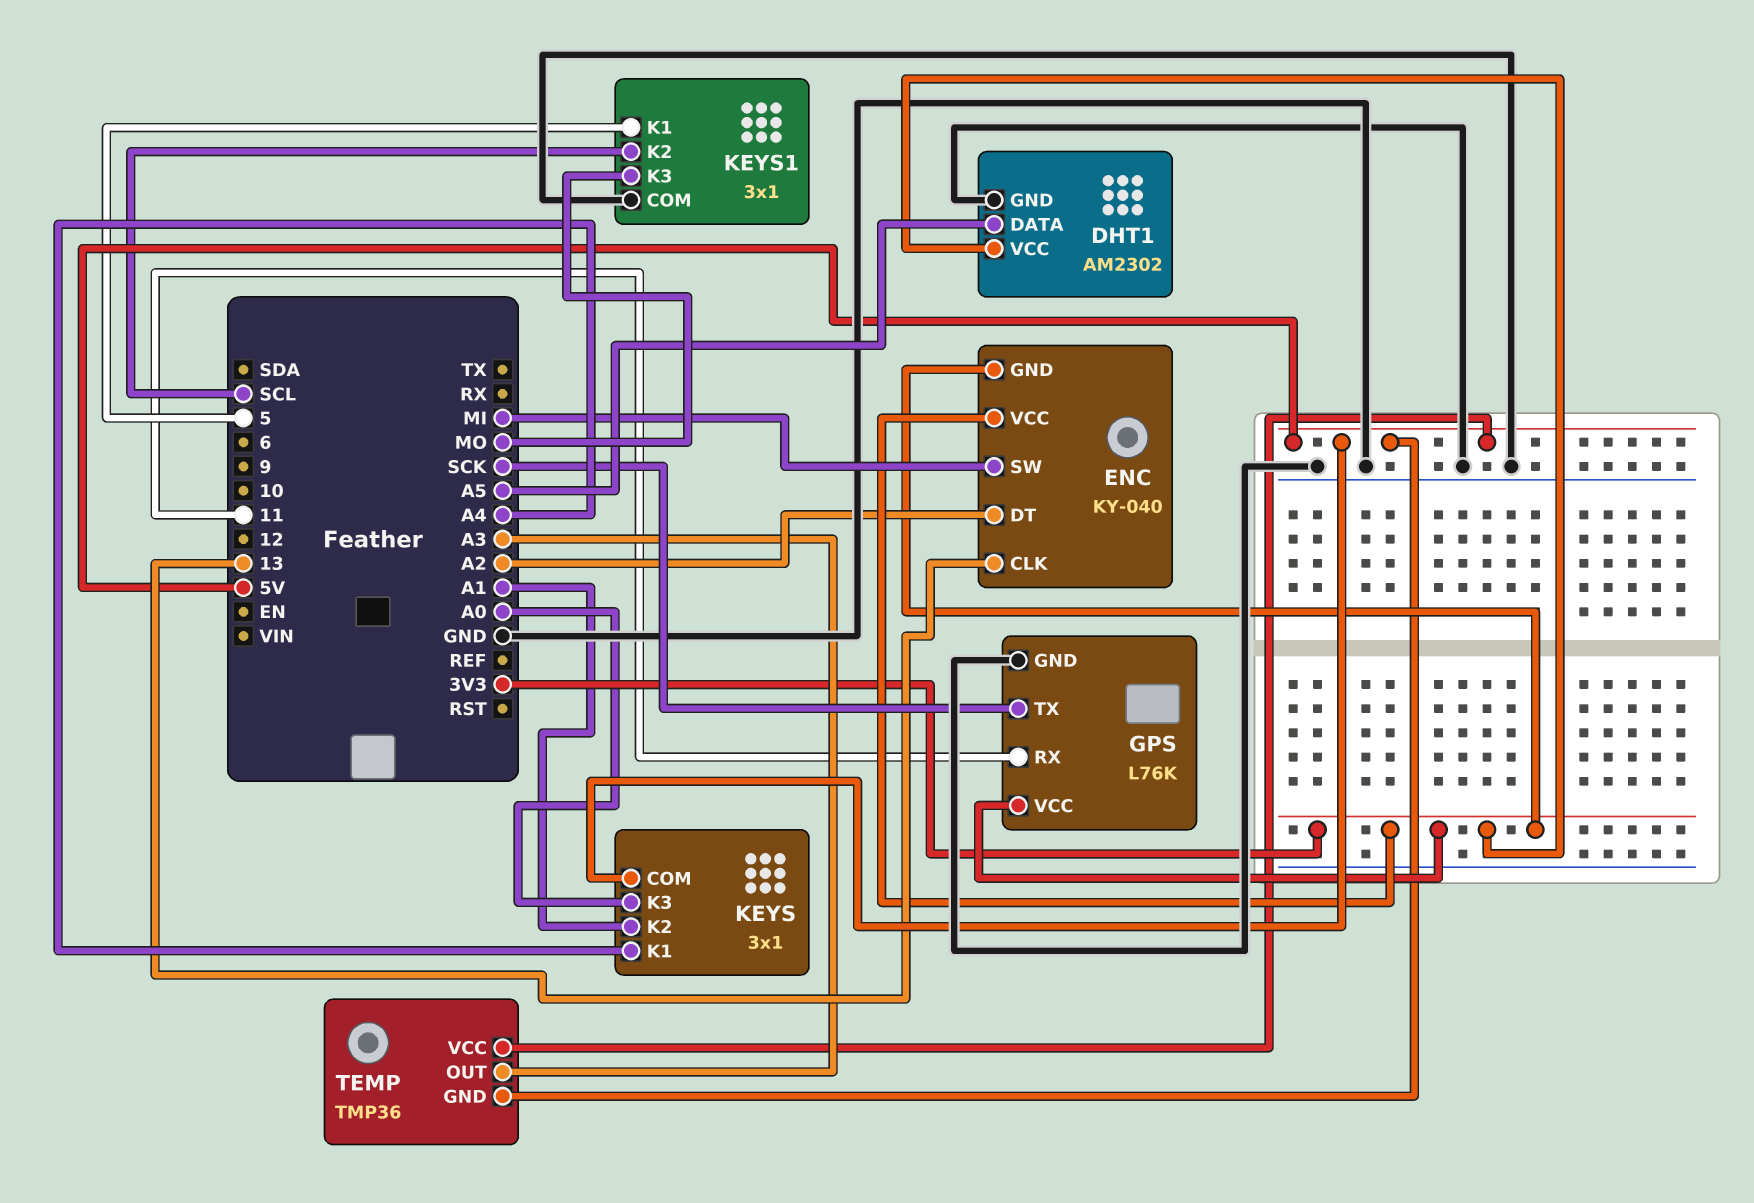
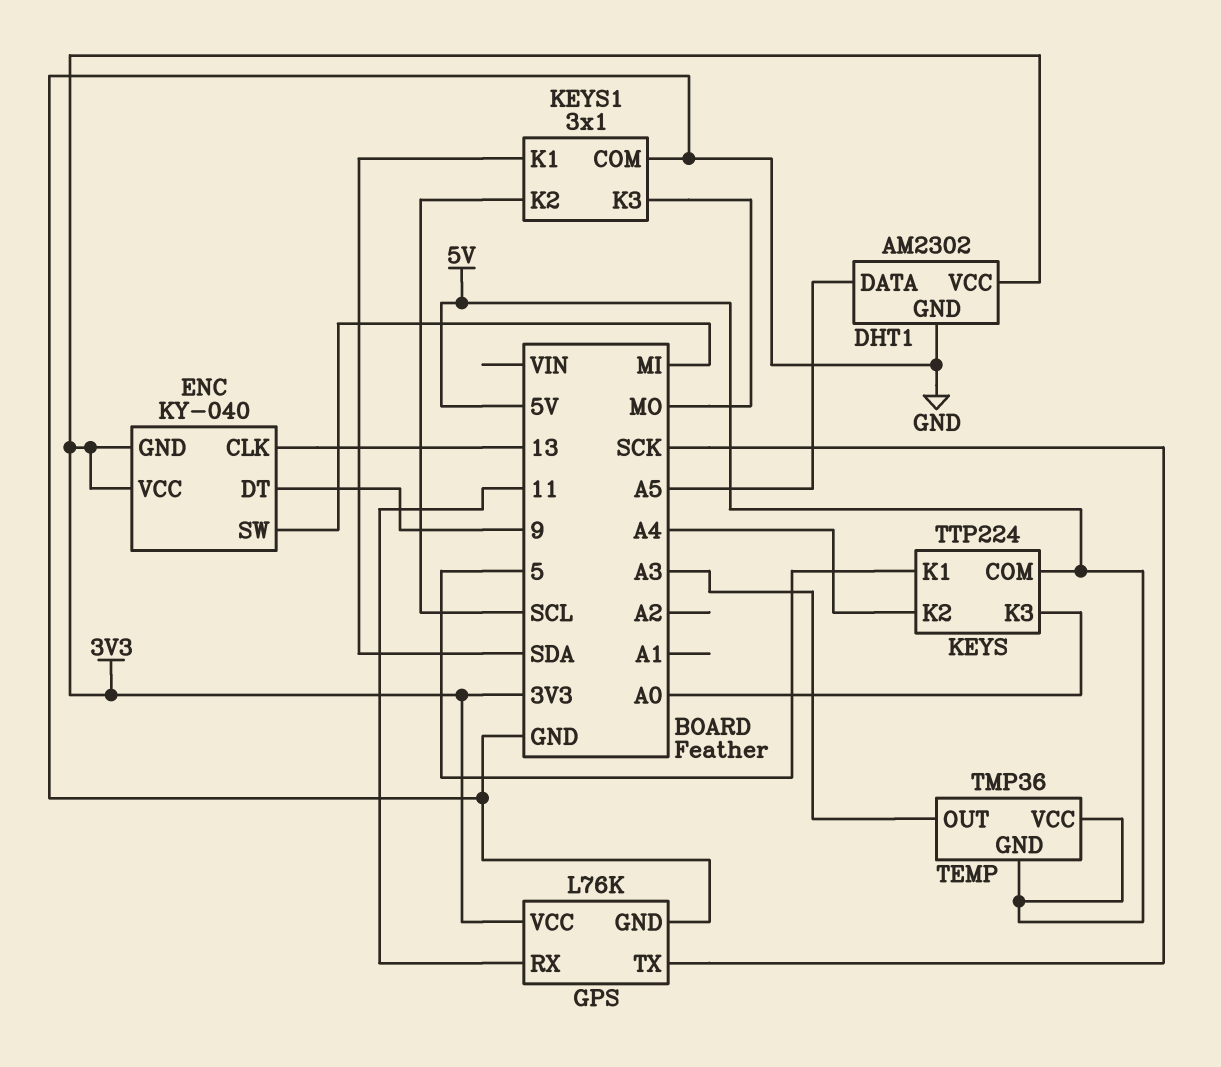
ENC pin DT: A2 -> 9
KEYS: 3x1 -> TTP224
KEYS pin K1: A4 -> 5
KEYS pin K2: A1 -> A4
KEYS1 pin K1: 5 -> SDA

